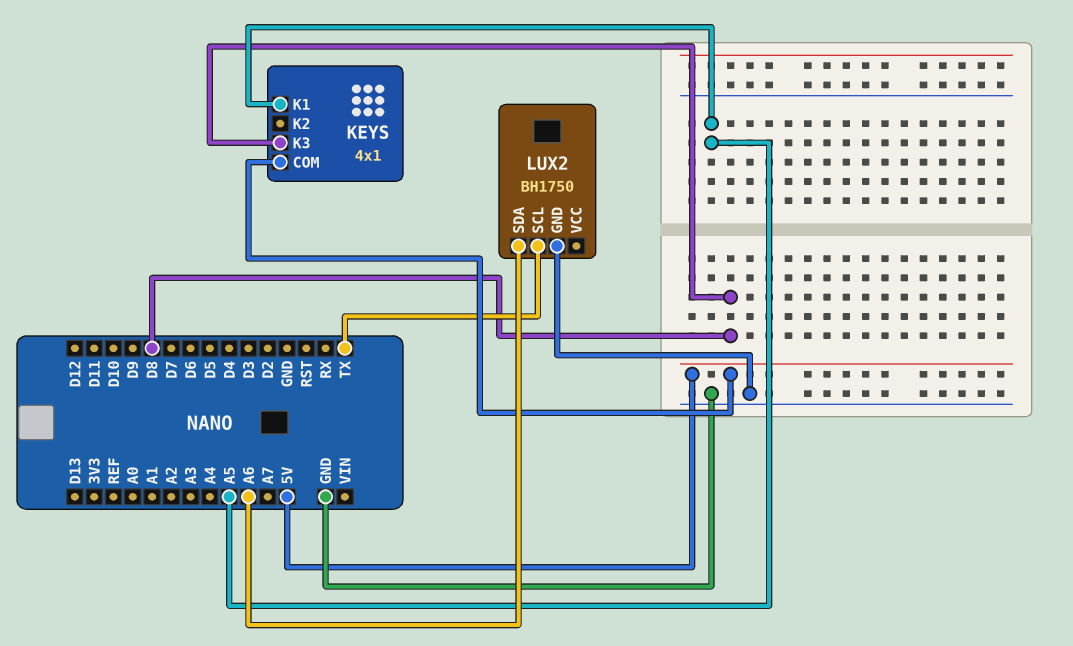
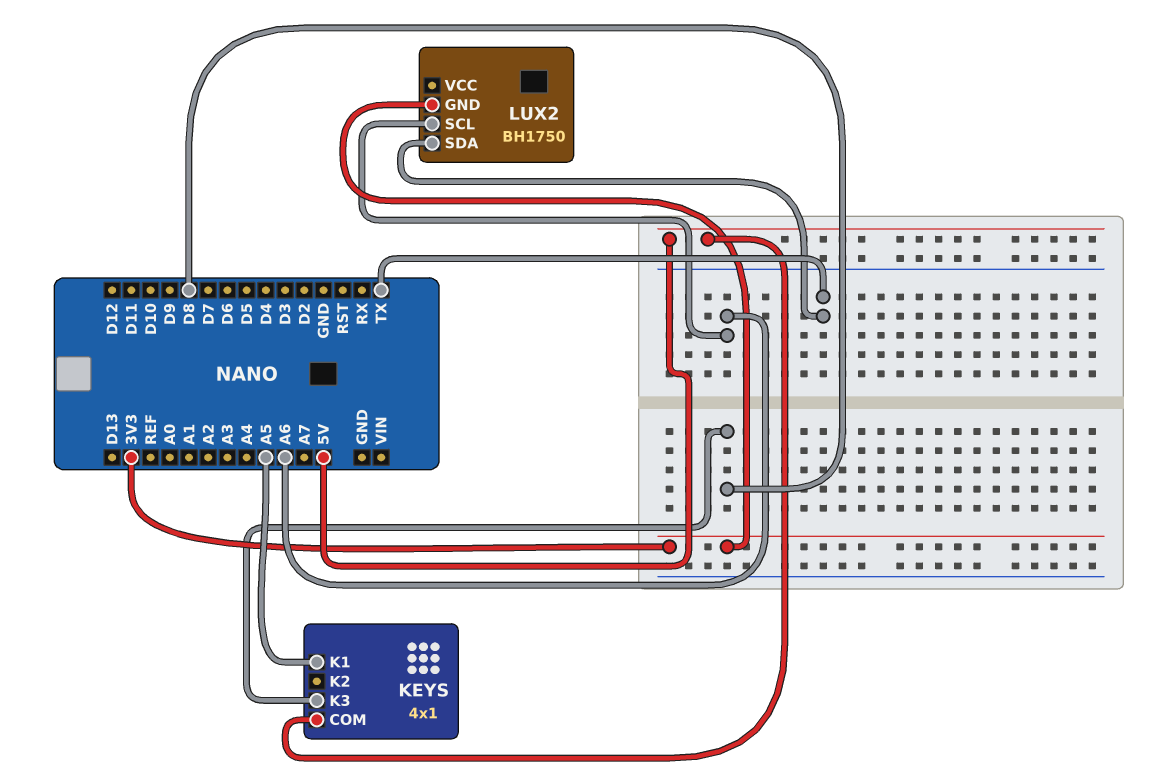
LUX2 pin GND: GND -> 3V3
LUX2 pin SCL: TX -> A6
LUX2 pin SDA: A6 -> TX

